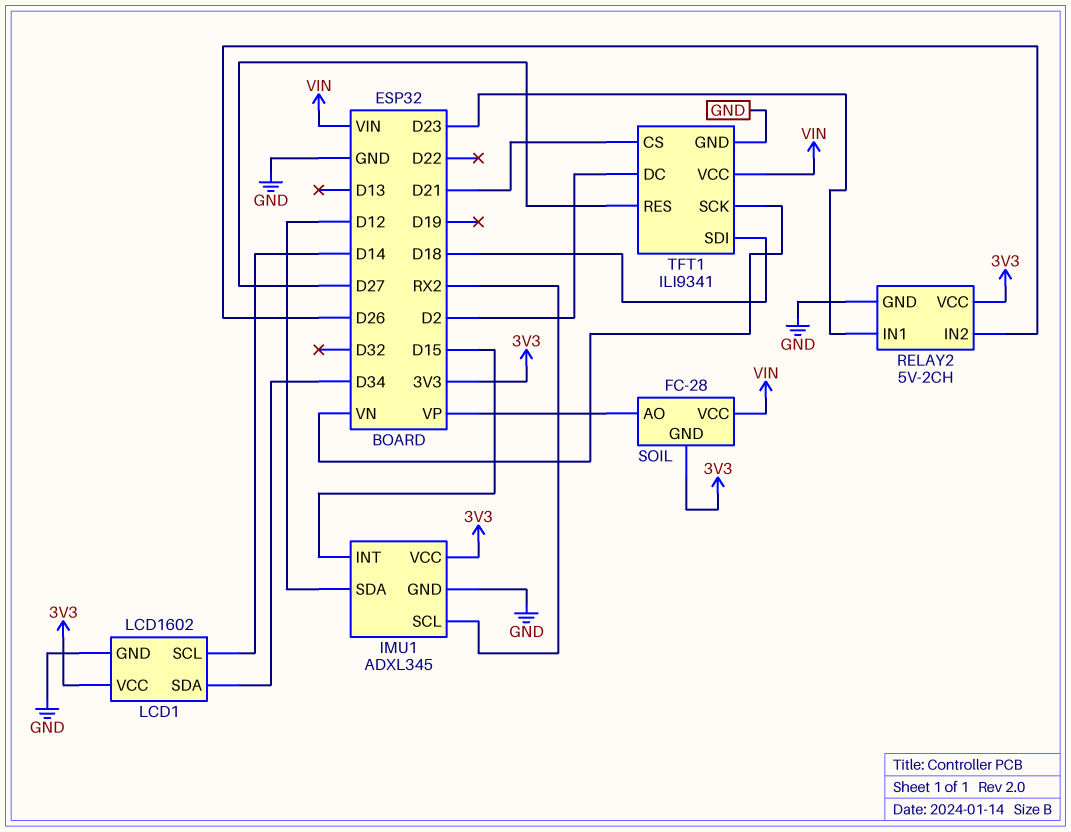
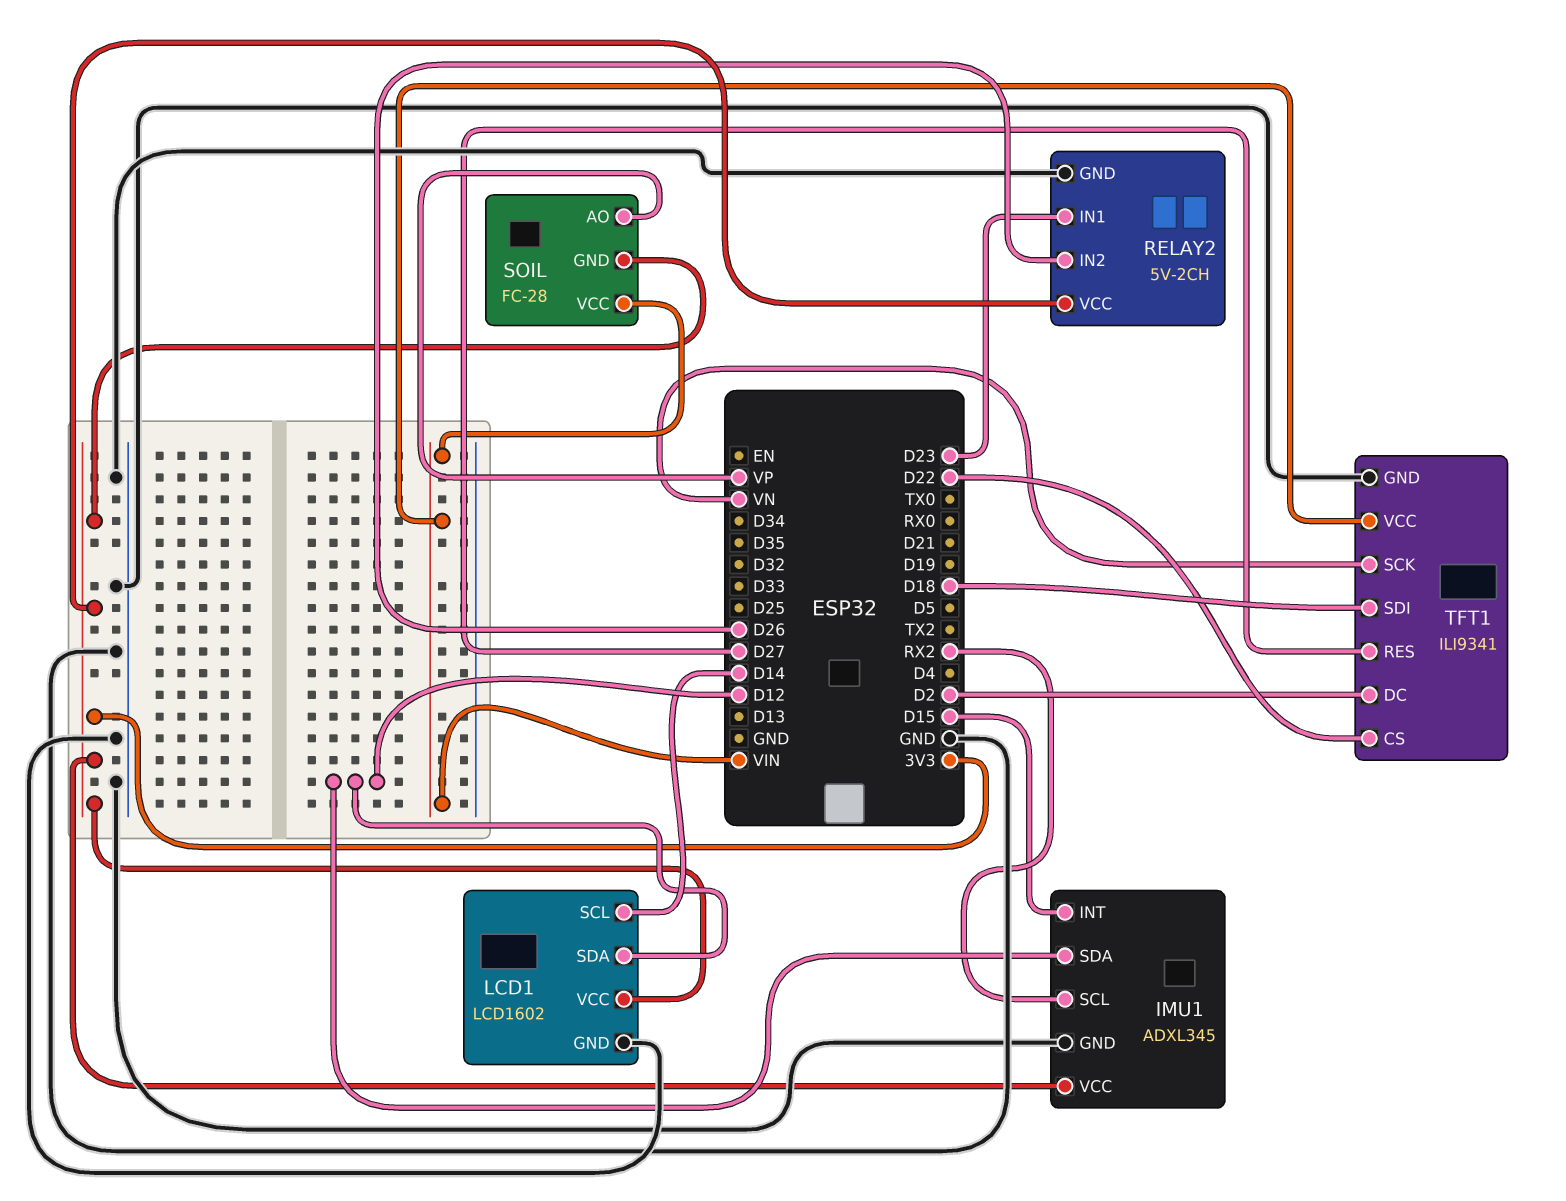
LCD1 pin SDA: D34 -> D12
TFT1 pin CS: D21 -> D22

